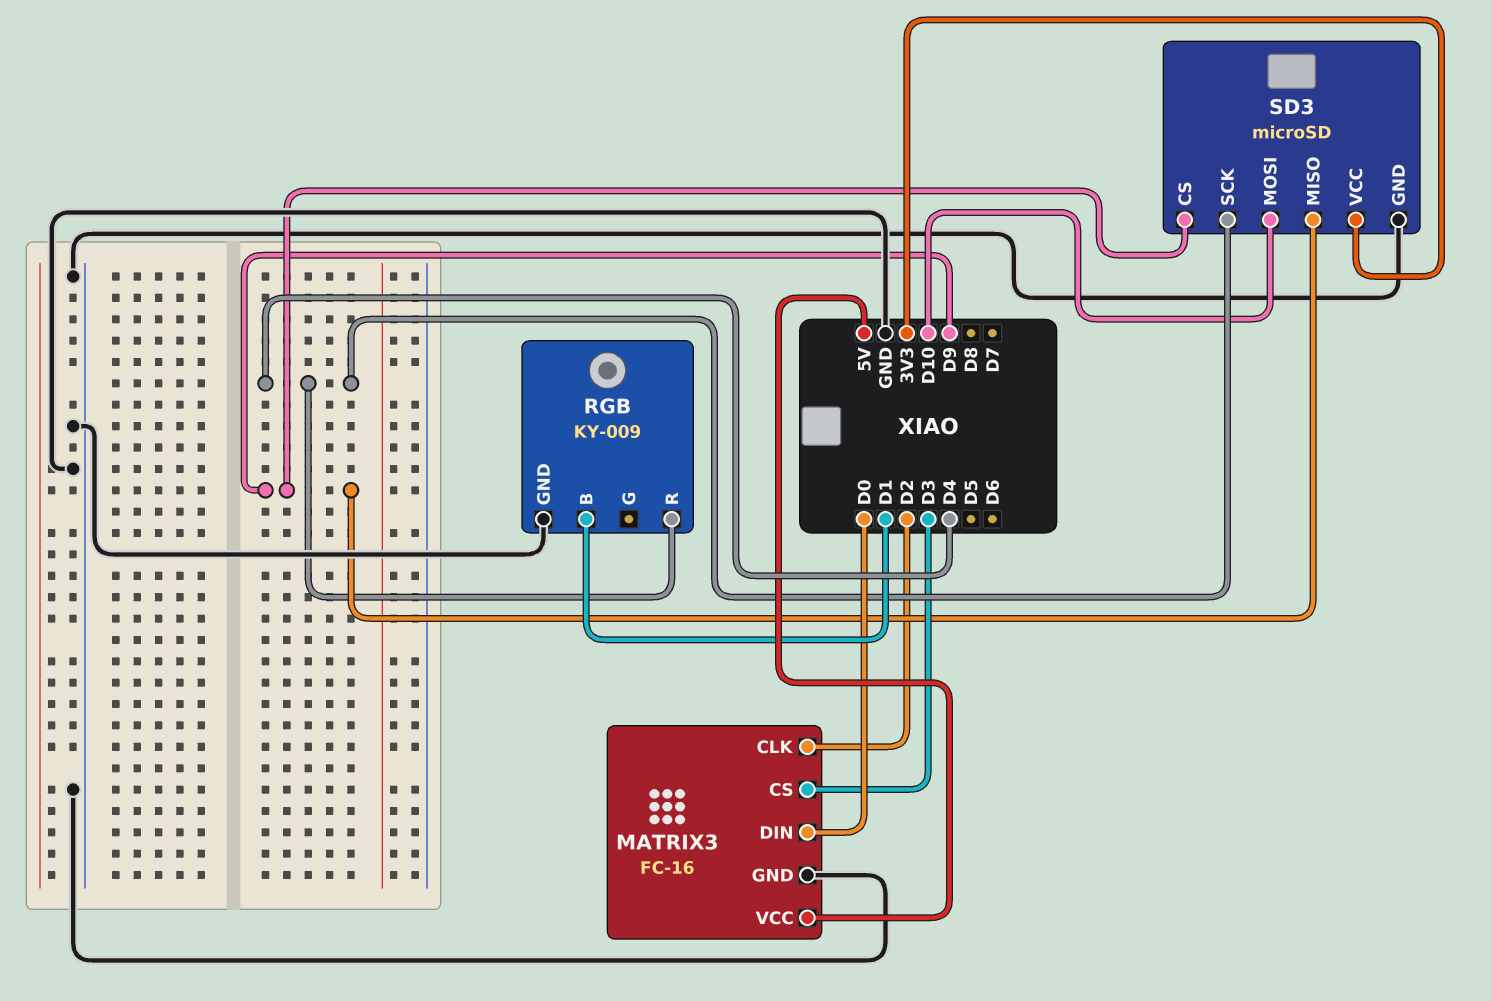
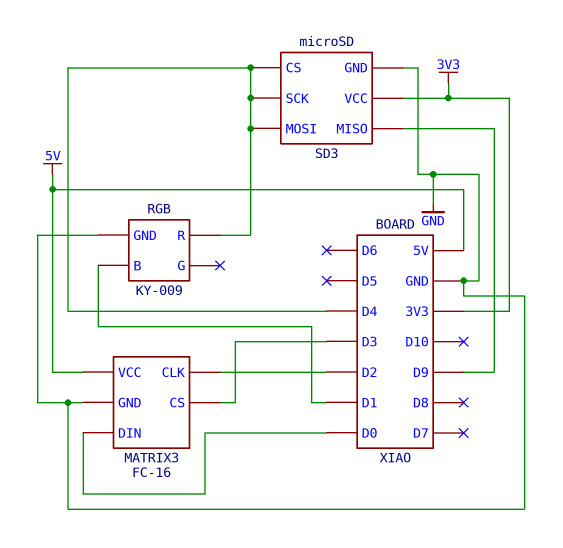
SD3 pin CS: D9 -> D4
SD3 pin MOSI: D10 -> D4

